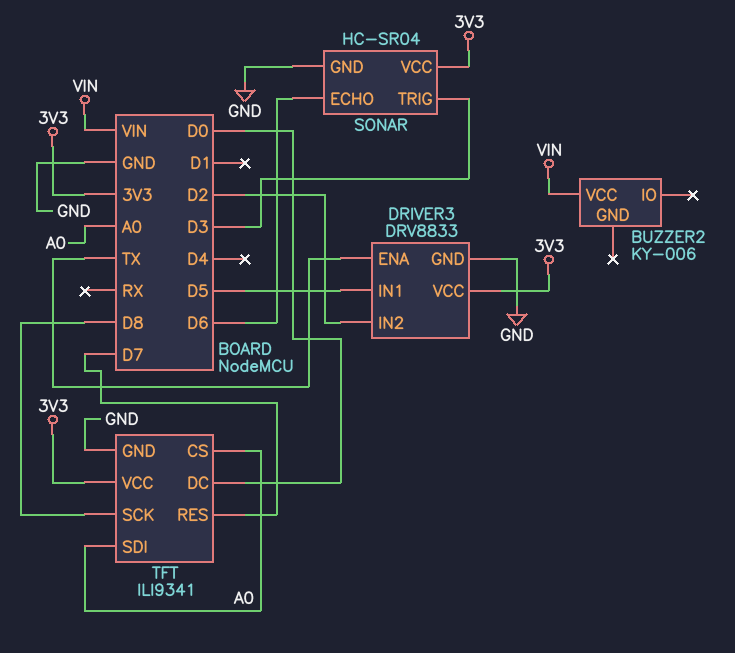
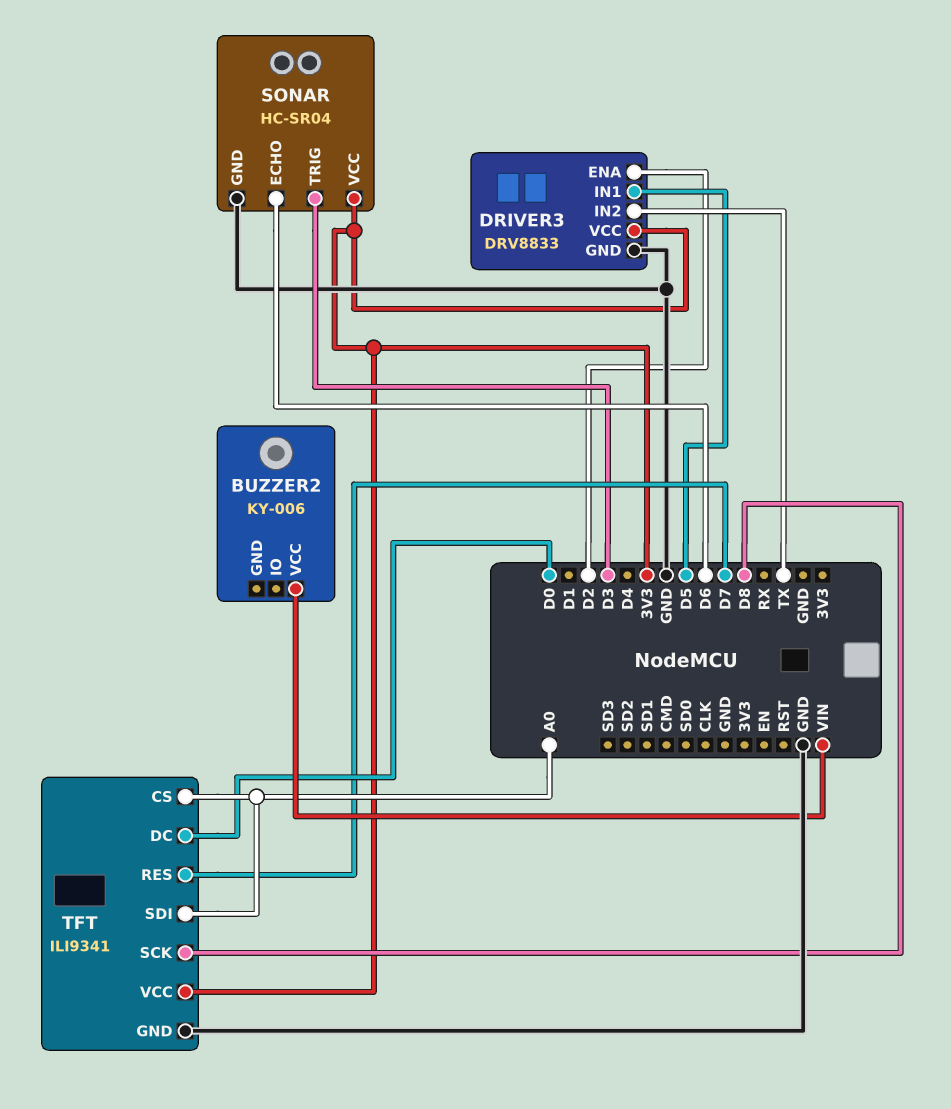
DRIVER3 pin ENA: TX -> D2
DRIVER3 pin IN2: D2 -> TX

